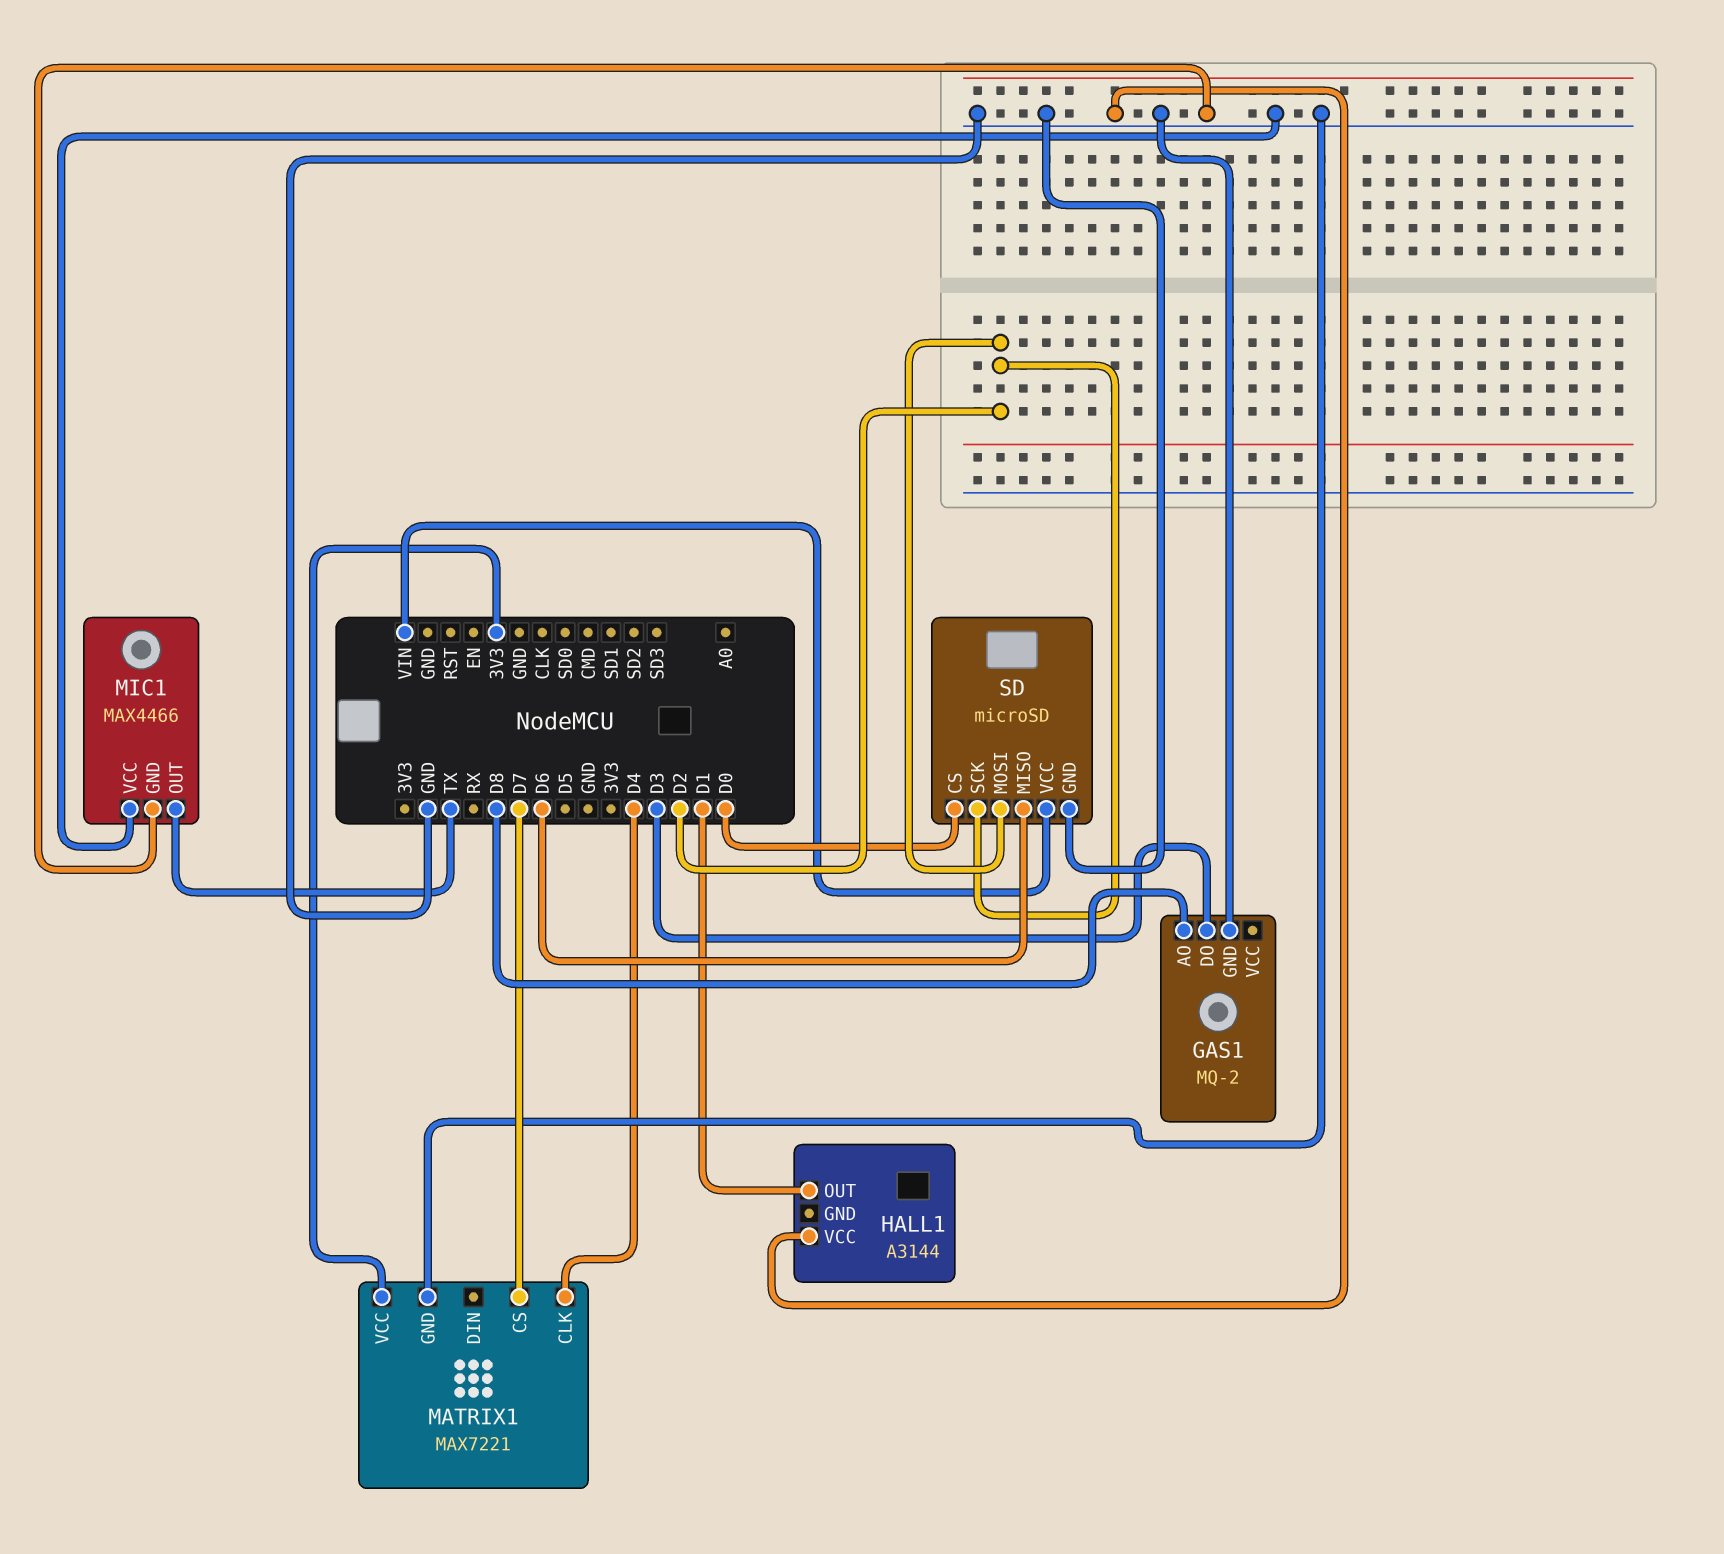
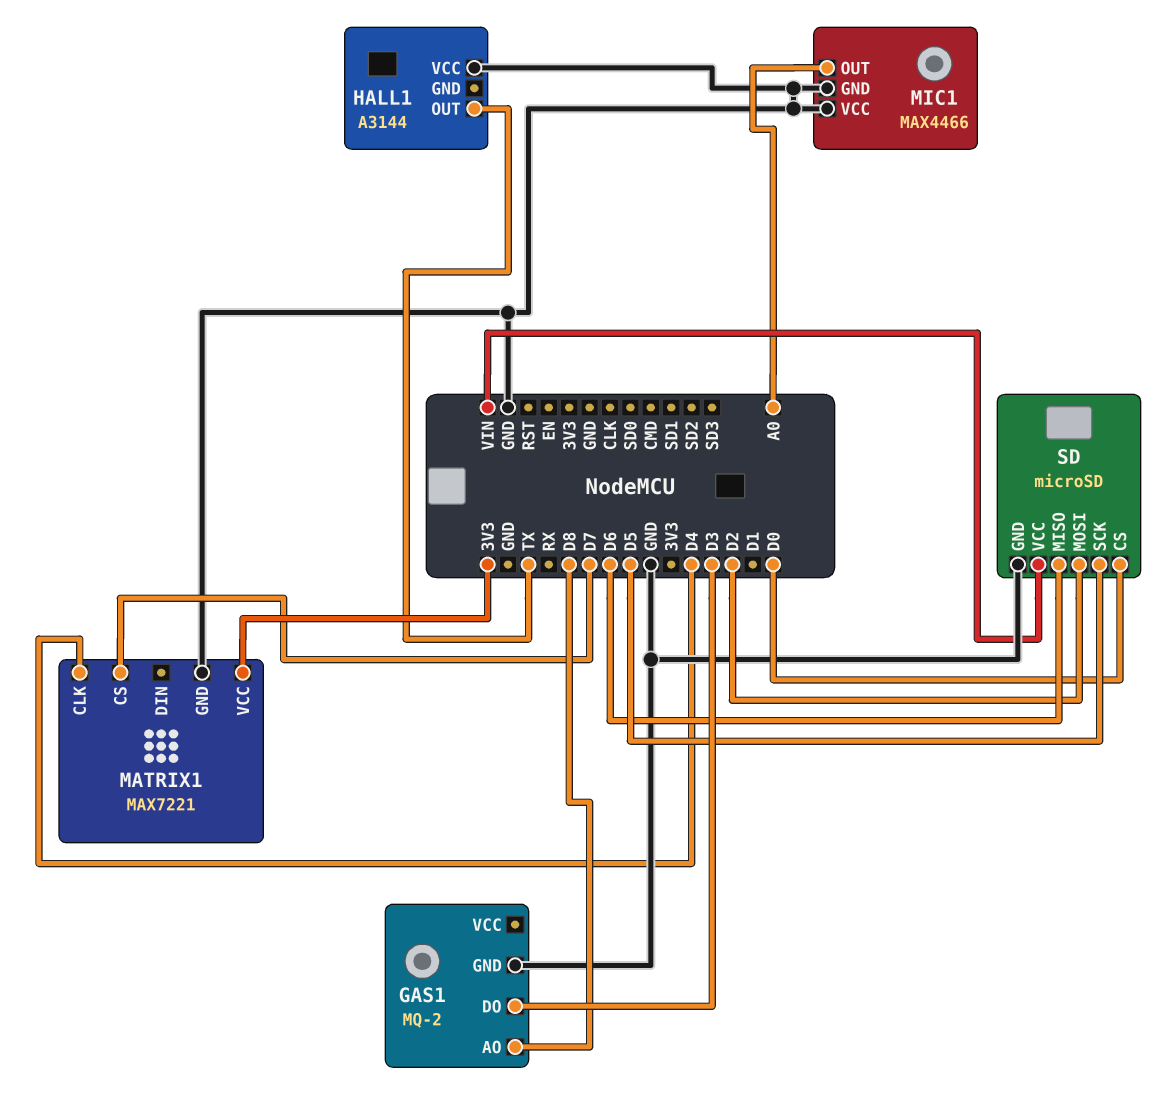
HALL1 pin OUT: D1 -> TX
MIC1 pin OUT: TX -> A0
SD pin SCK: D2 -> D5

